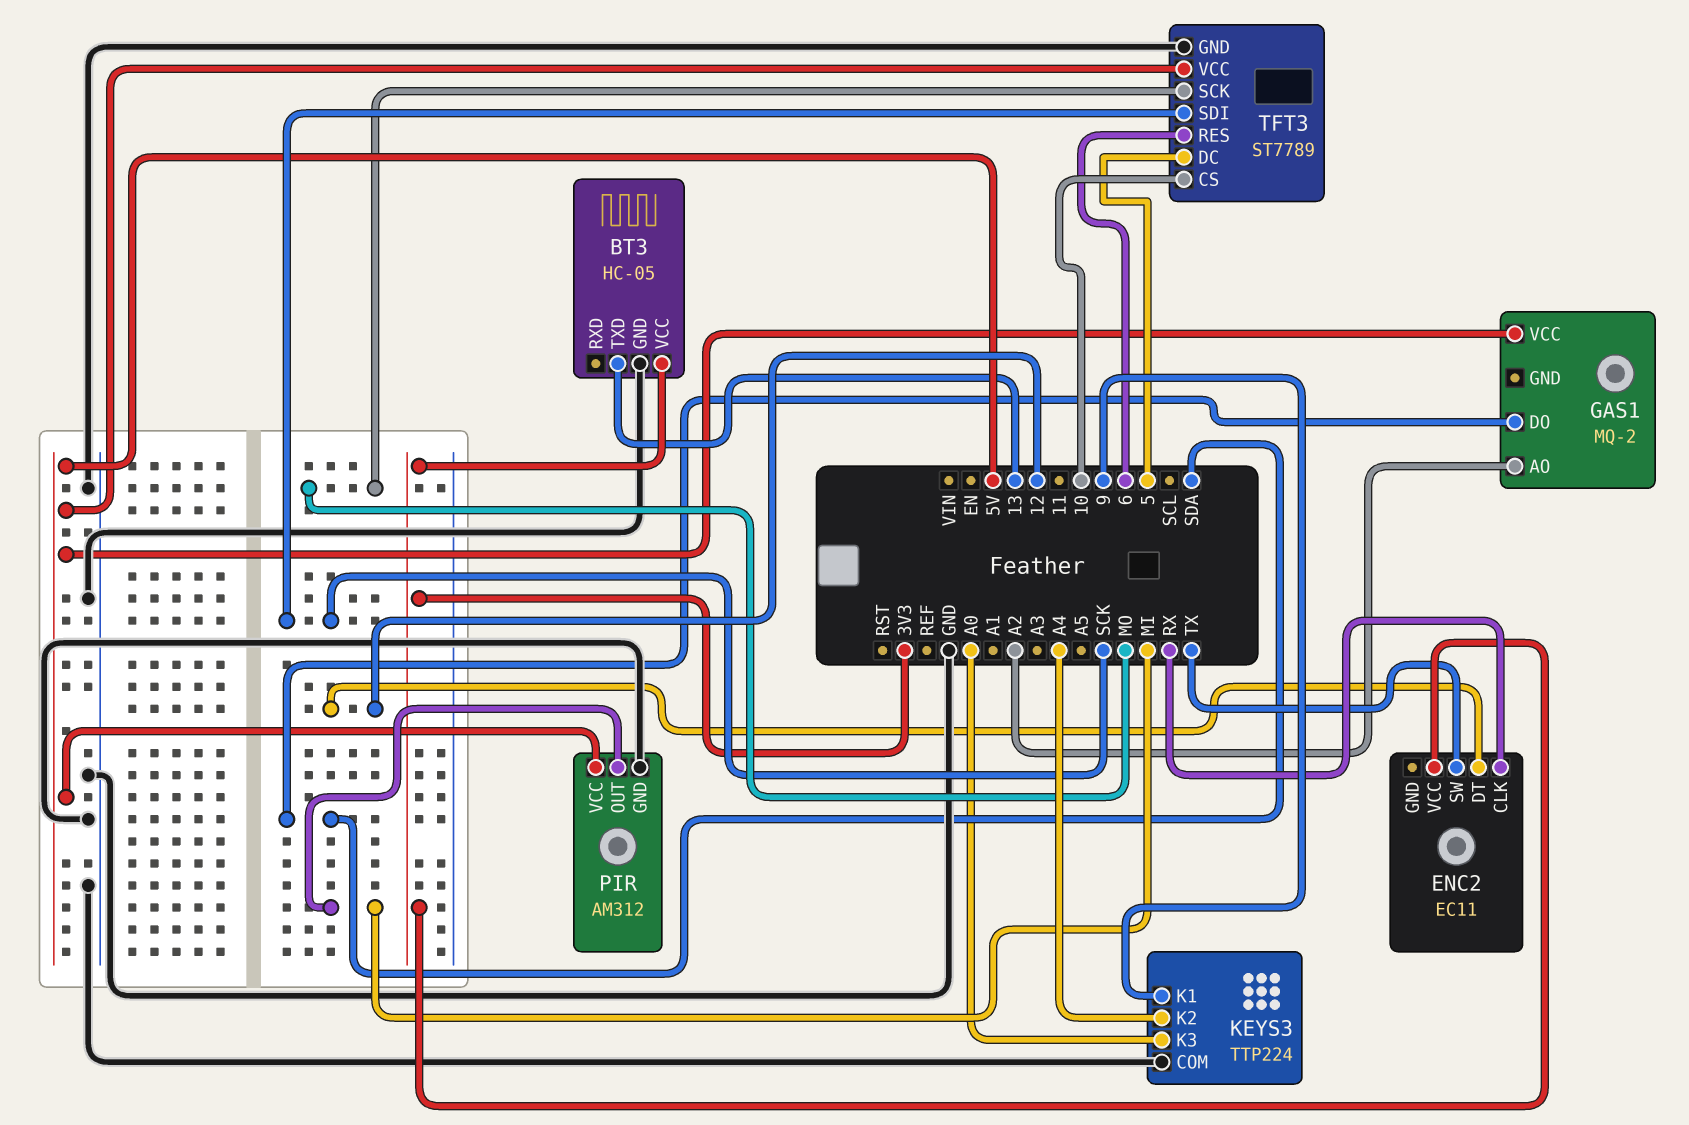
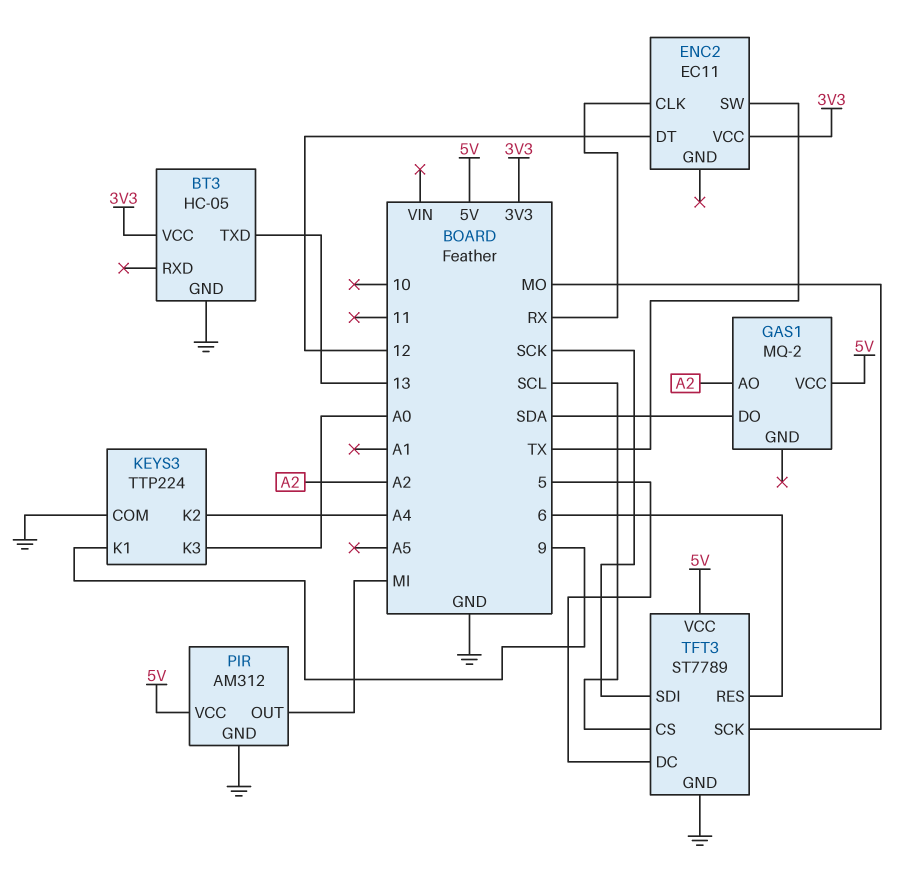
TFT3 pin CS: 10 -> SCL

